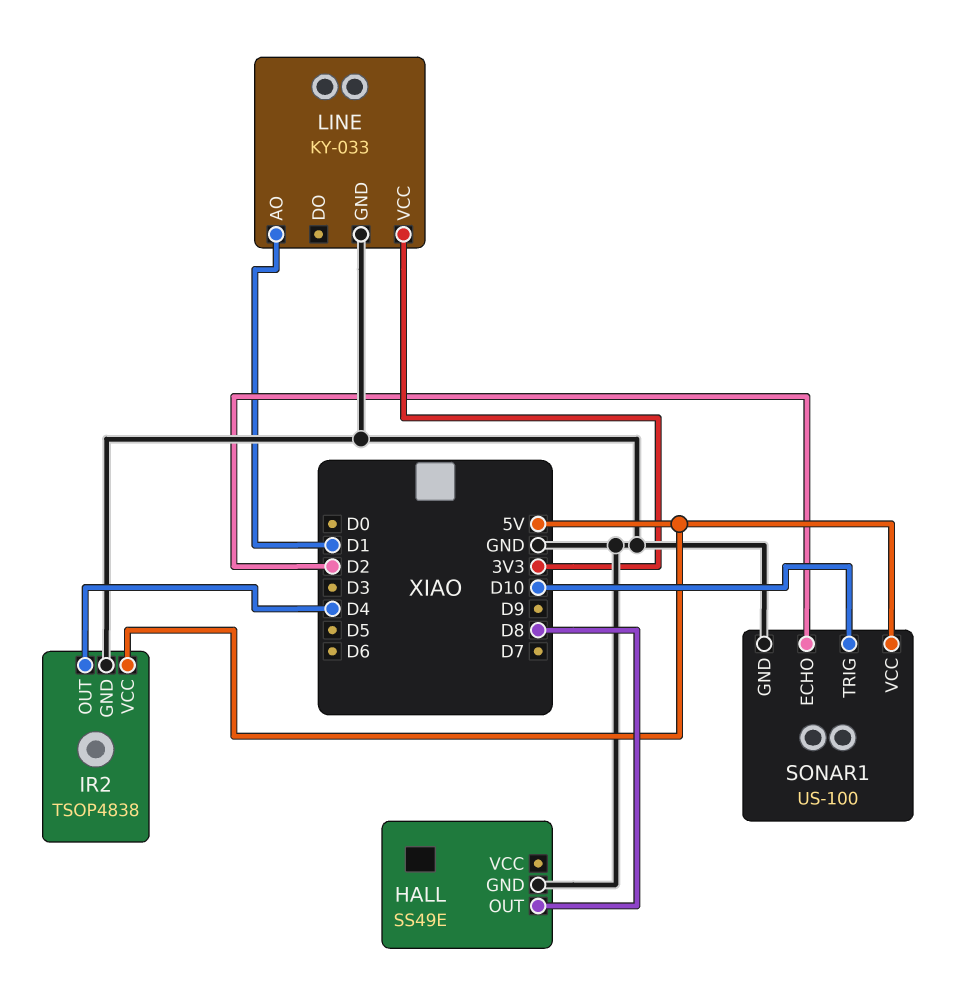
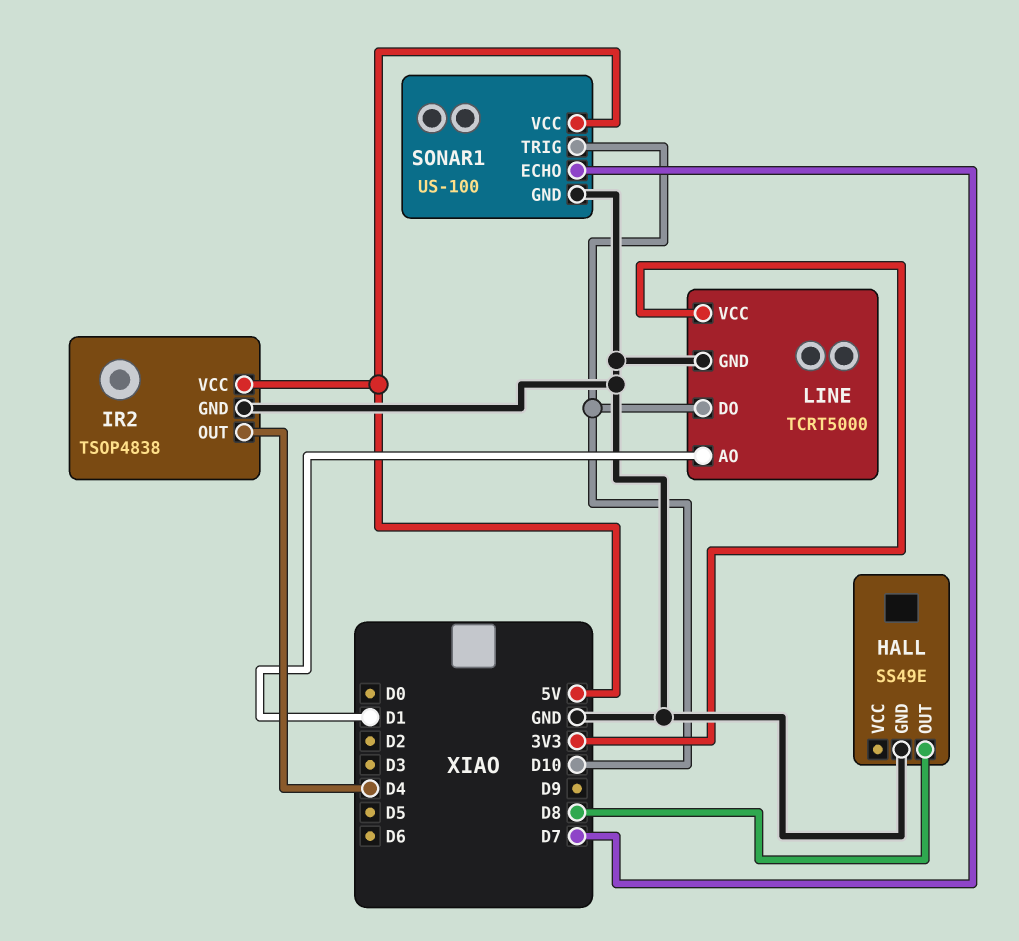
LINE: KY-033 -> TCRT5000
LINE pin DO: none -> D10
SONAR1 pin ECHO: D2 -> D7

